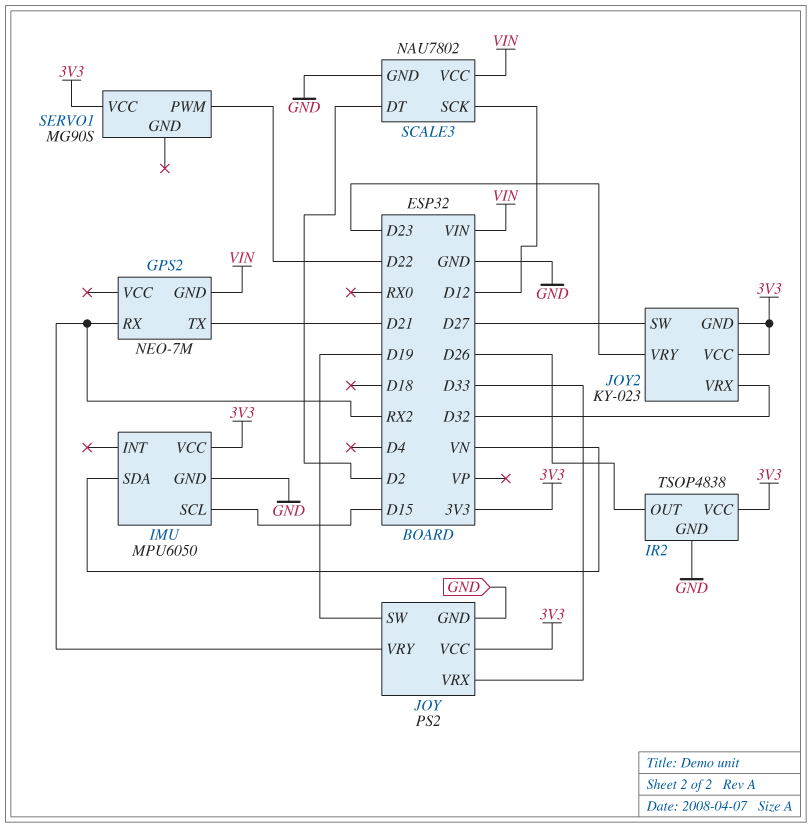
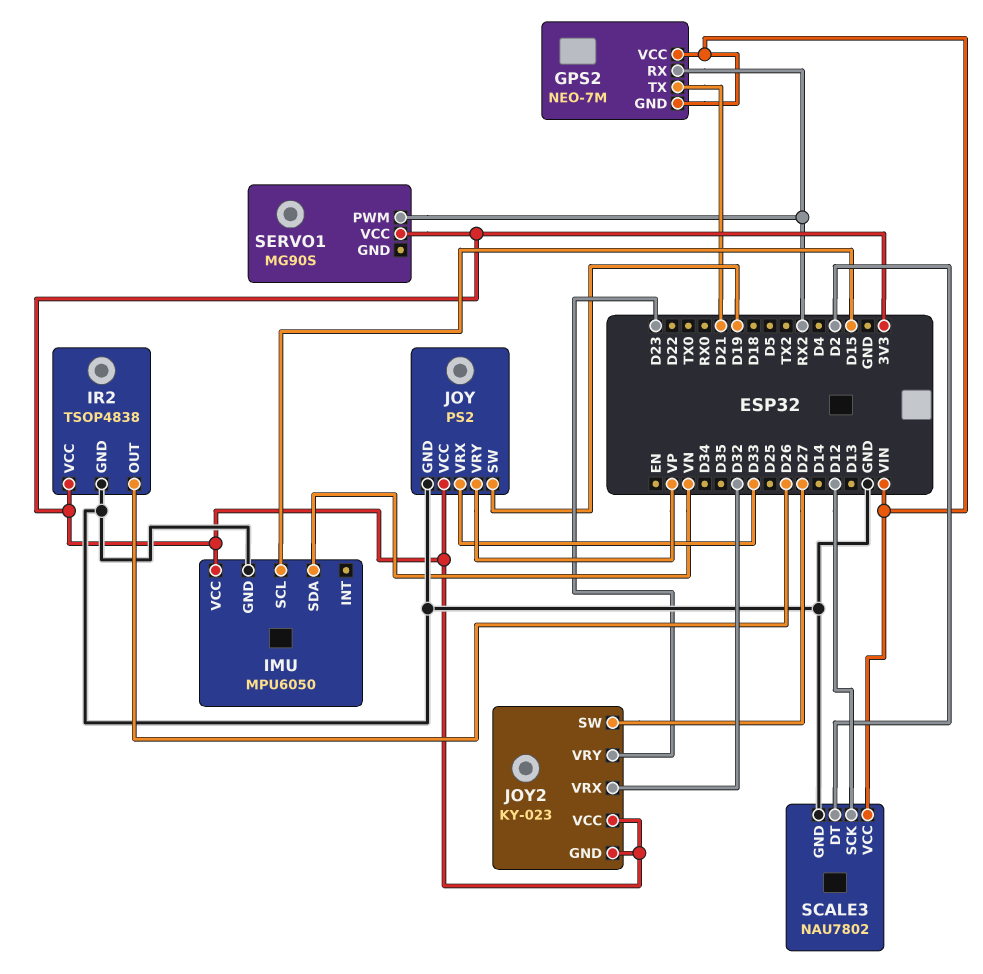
GPS2 pin VCC: none -> VIN
JOY pin VRY: RX2 -> VP
SERVO1 pin PWM: D22 -> RX2

